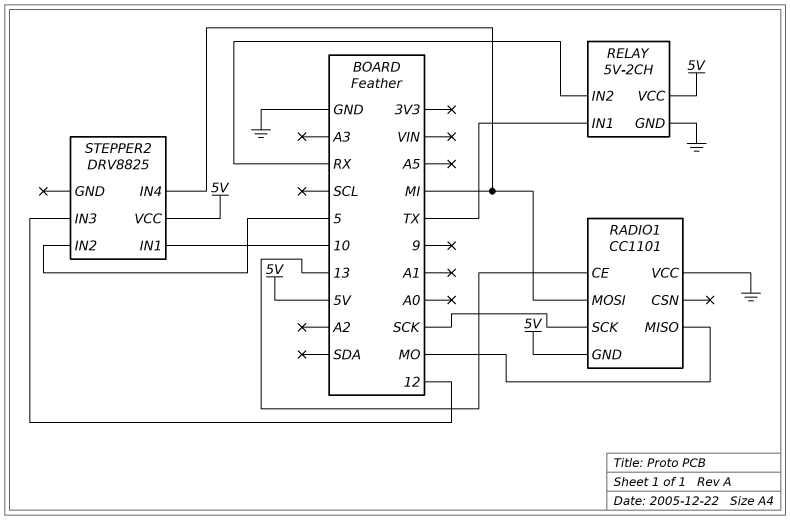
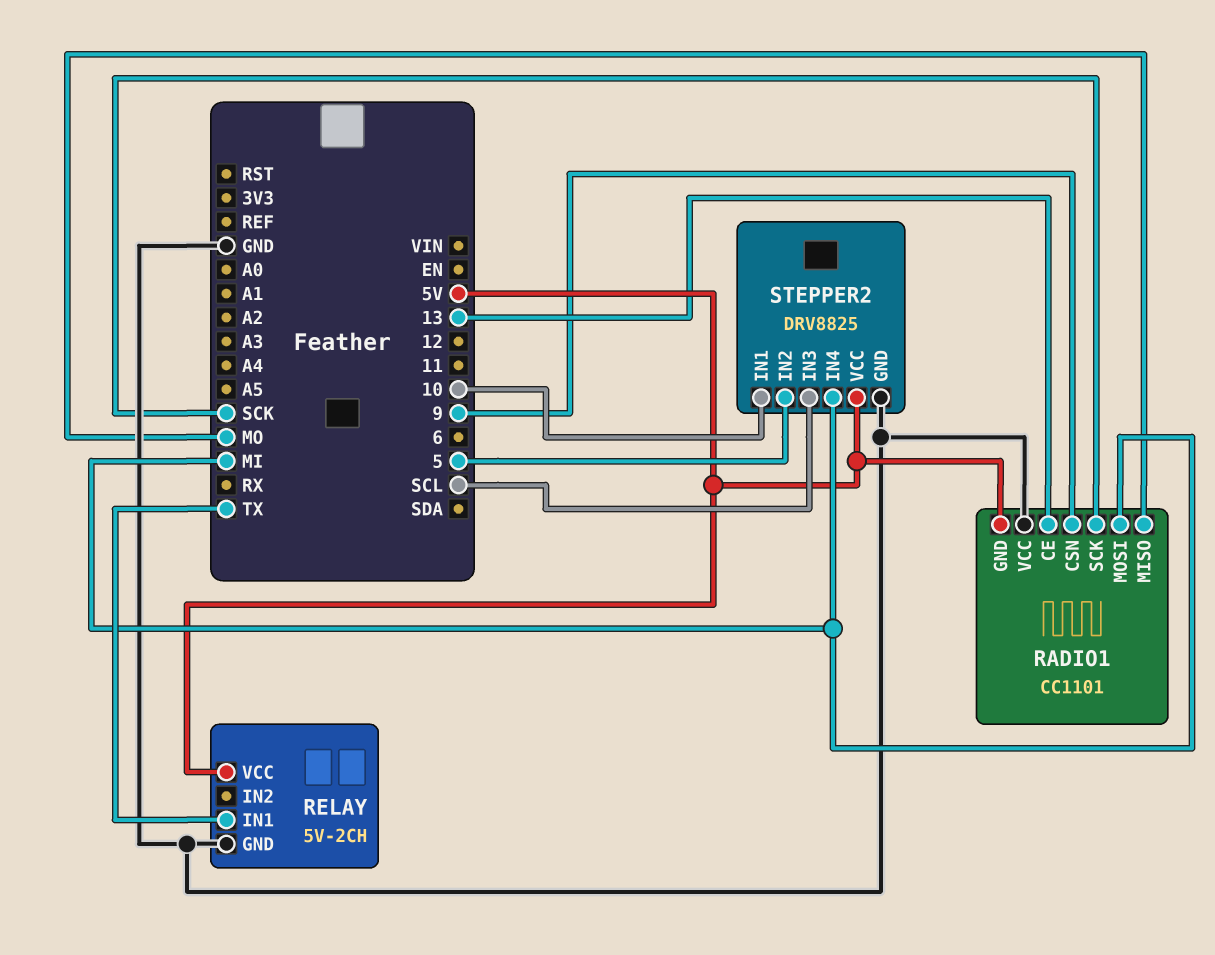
RADIO1 pin CSN: none -> 9
RELAY pin IN2: RX -> none
STEPPER2 pin GND: none -> GND
STEPPER2 pin IN3: 12 -> SCL

